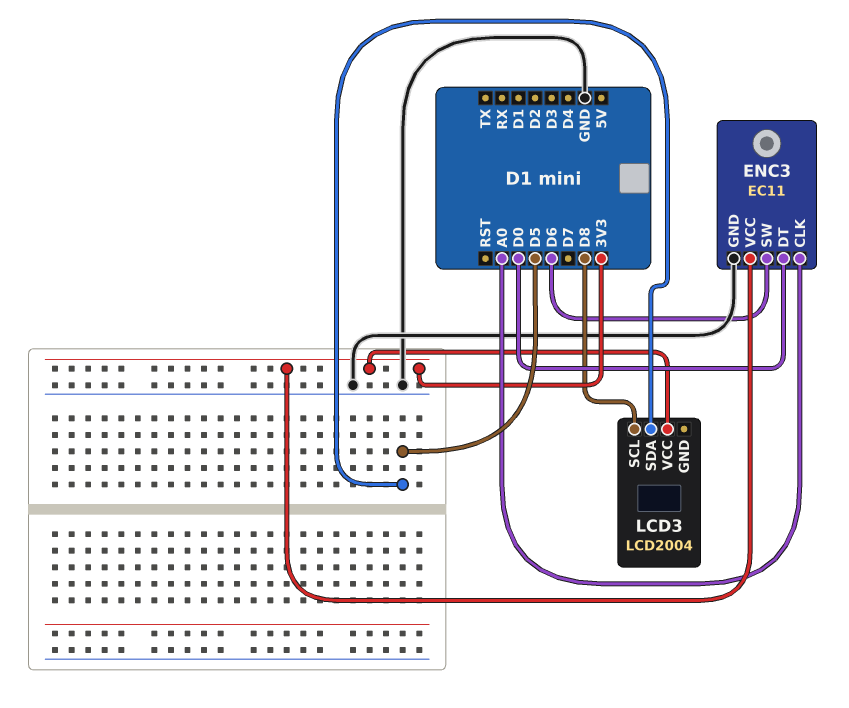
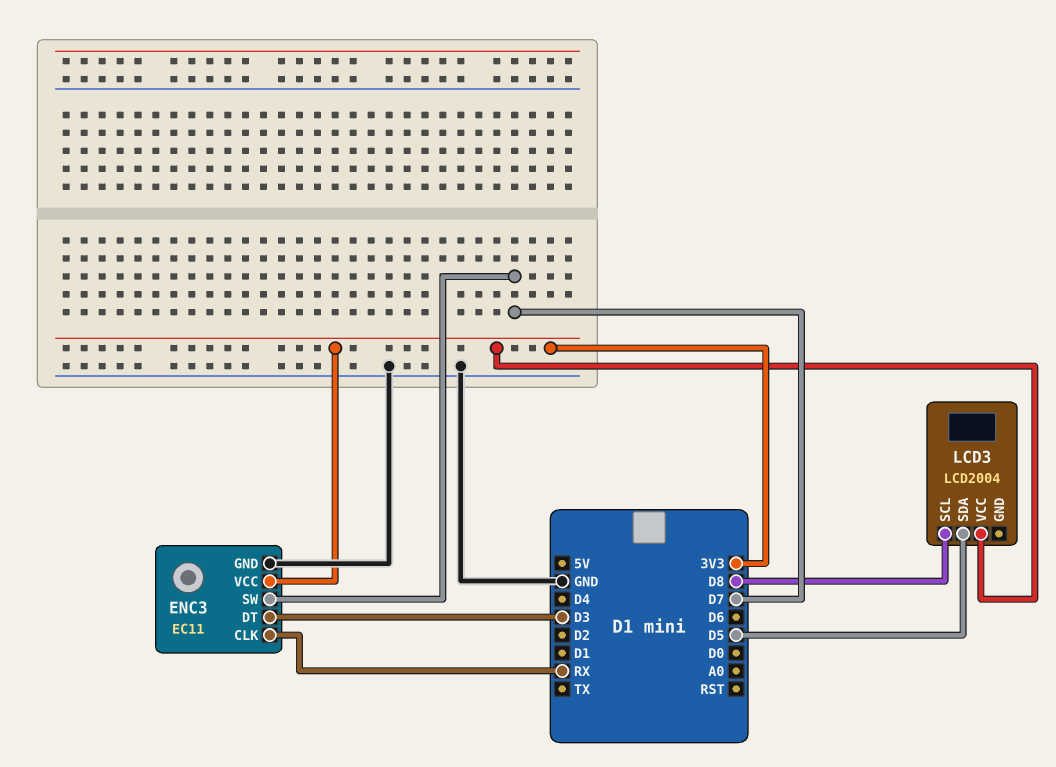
ENC3 pin CLK: A0 -> RX
ENC3 pin DT: D0 -> D3
ENC3 pin SW: D6 -> D7

